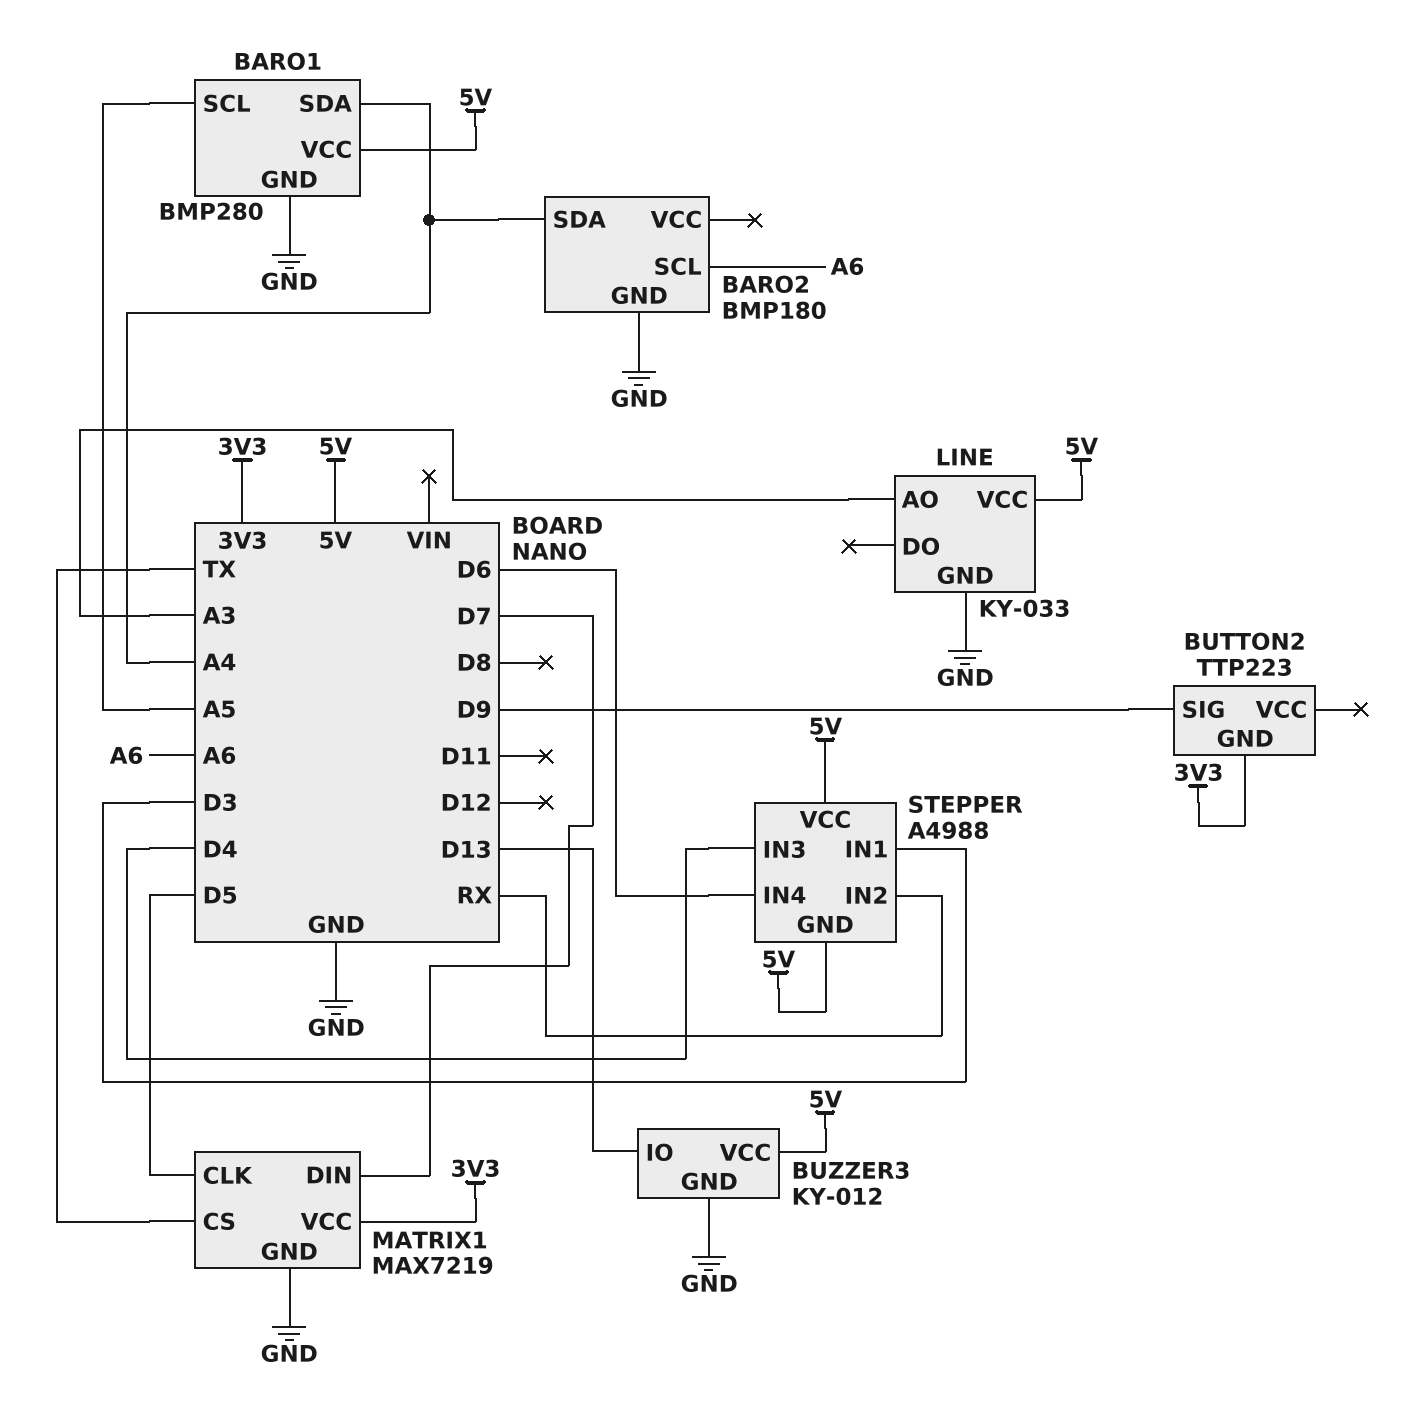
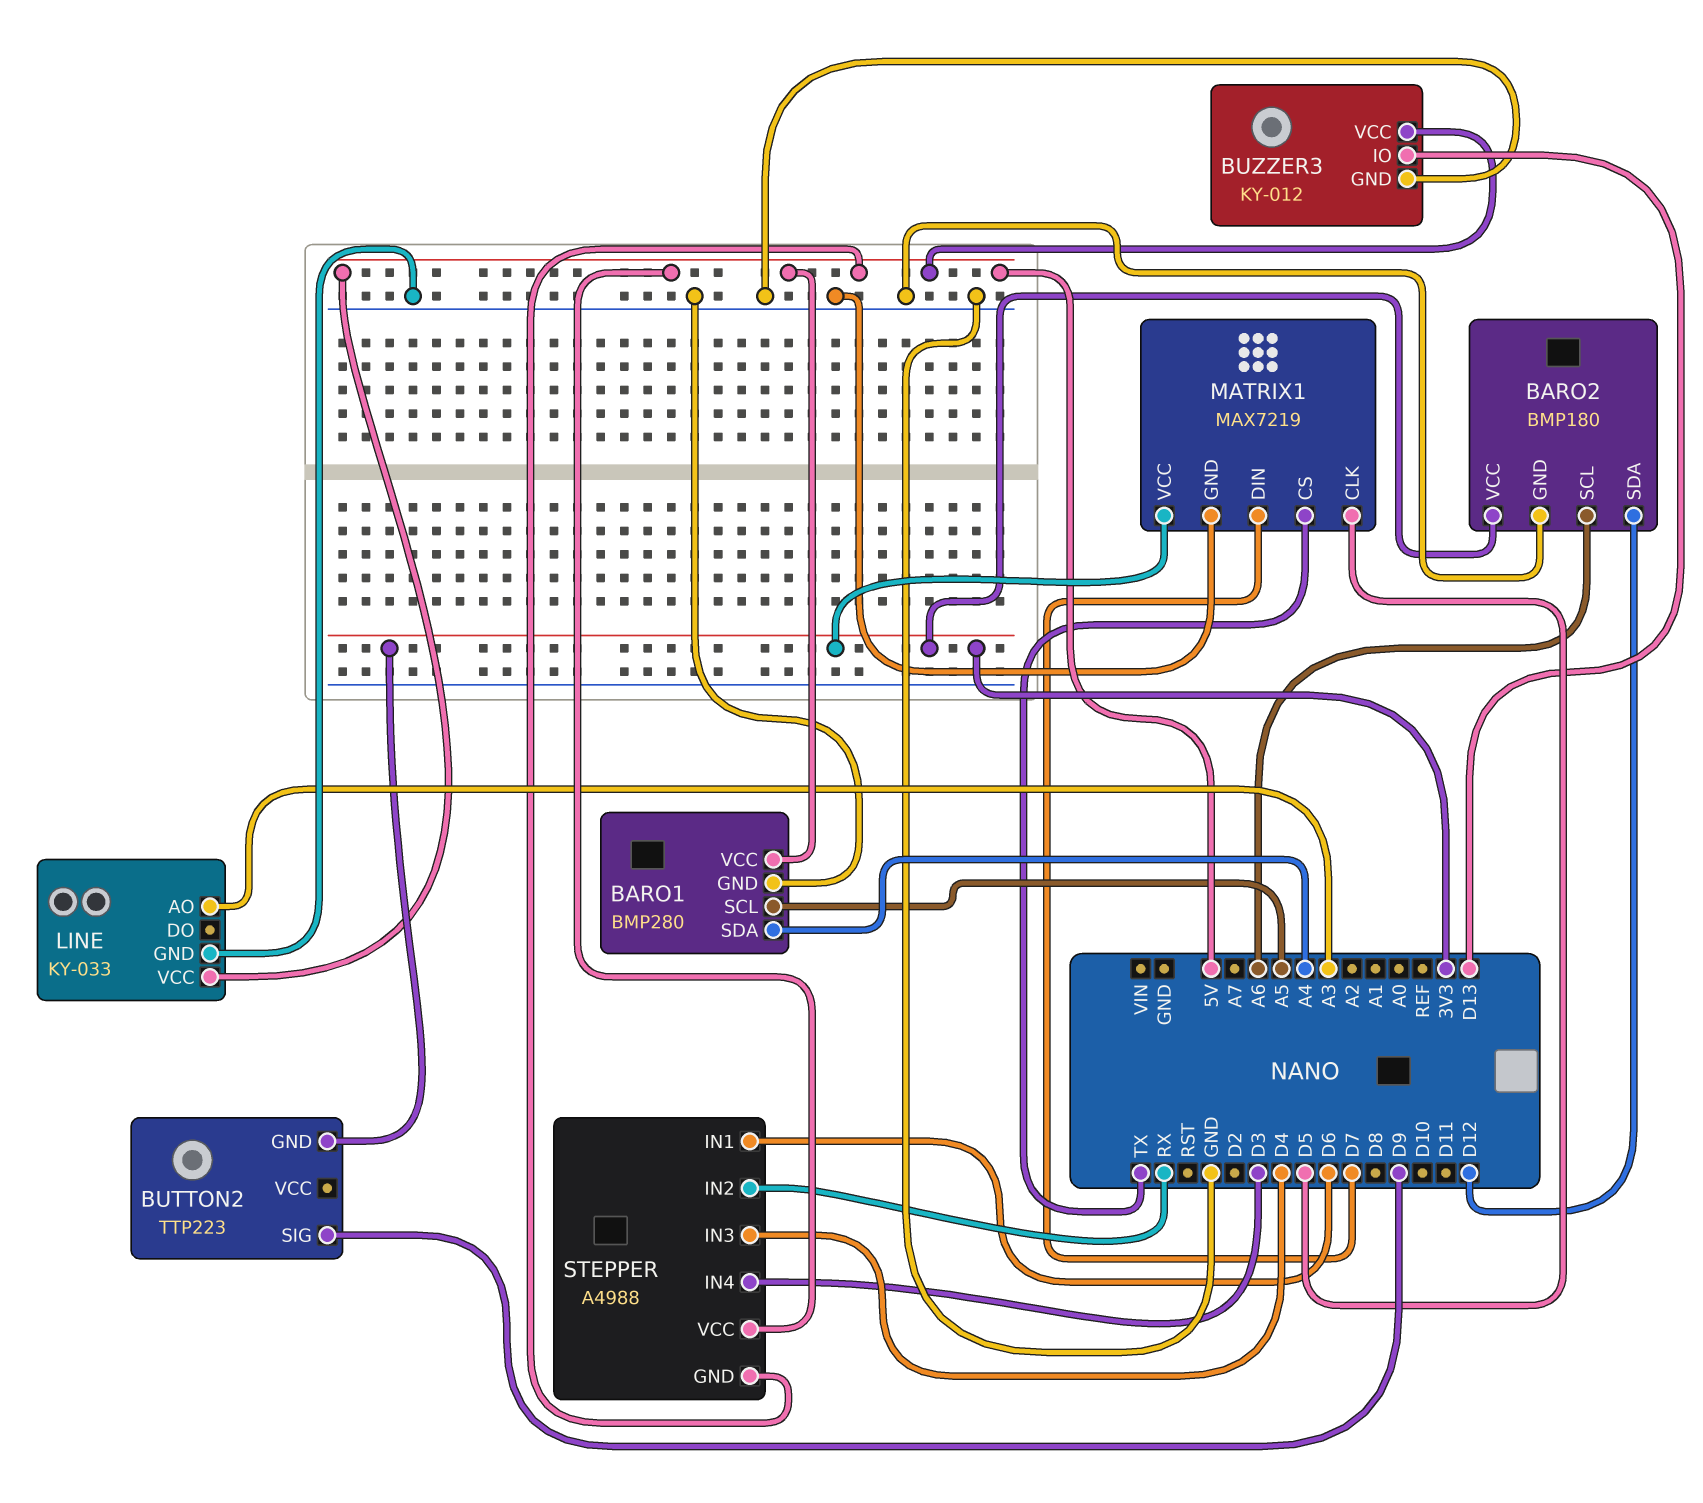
BARO2 pin SDA: A4 -> D12
BARO2 pin VCC: none -> 3V3
STEPPER pin IN1: D3 -> D6
STEPPER pin IN4: D6 -> D3

